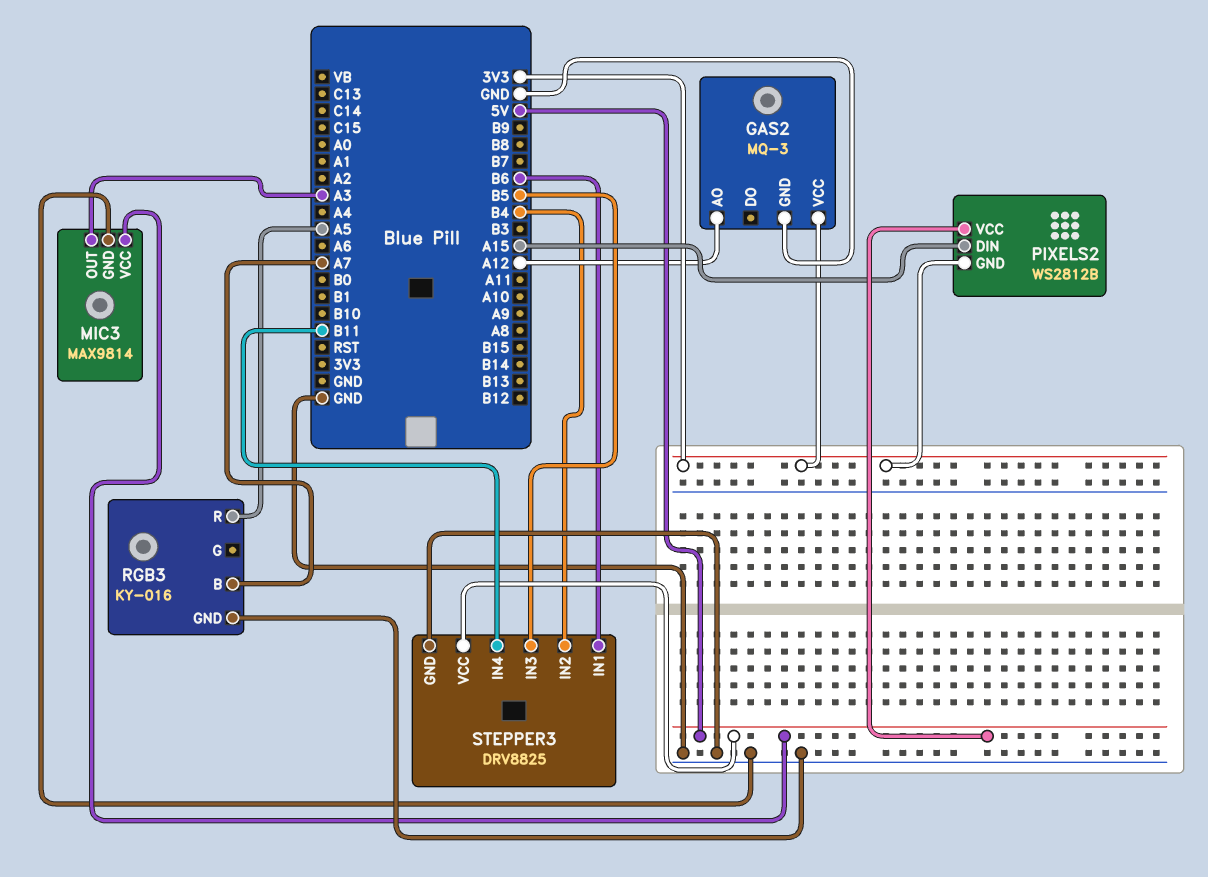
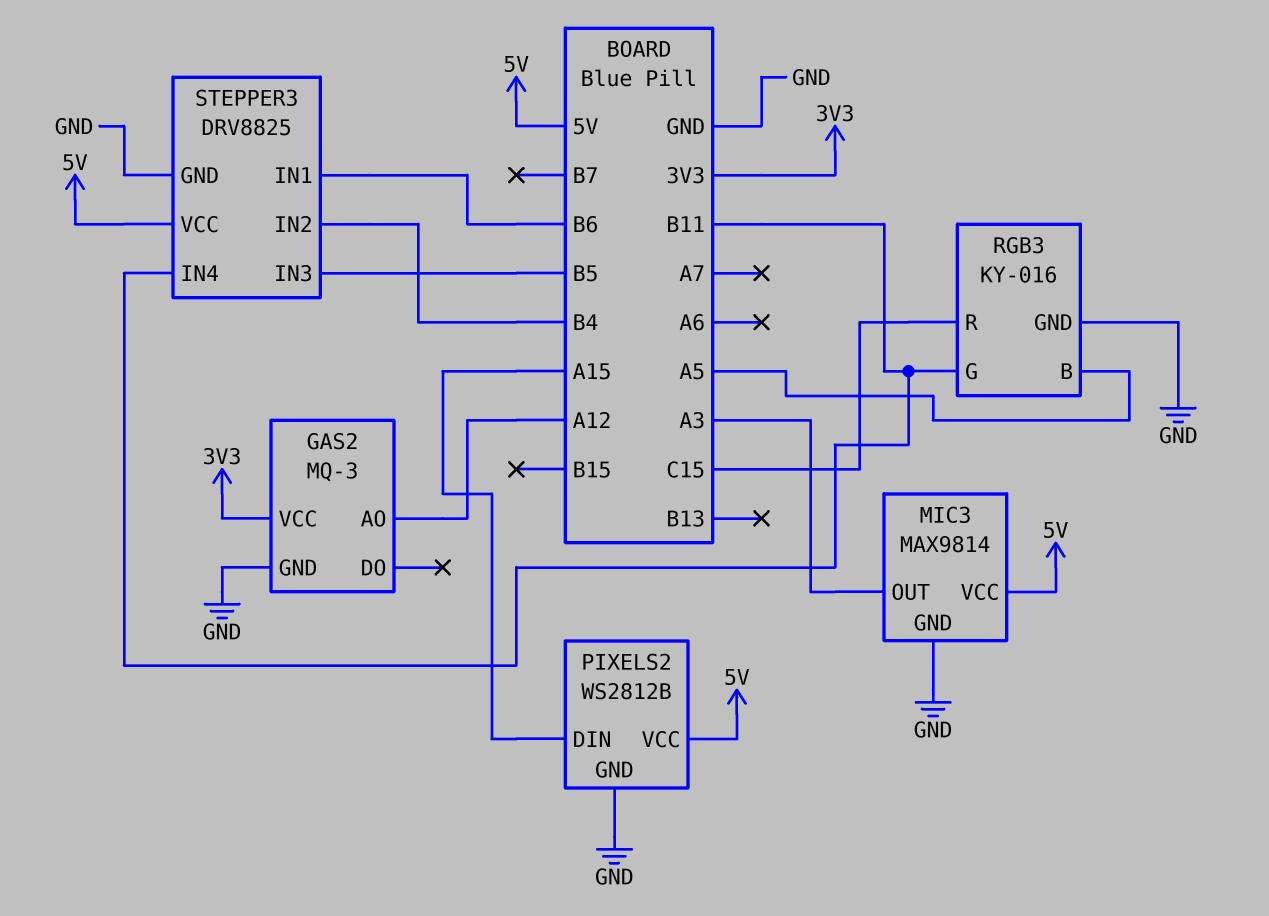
PIXELS2 pin GND: 3V3 -> GND
RGB3 pin B: A7 -> A5
RGB3 pin G: none -> B11
RGB3 pin R: A5 -> C15

